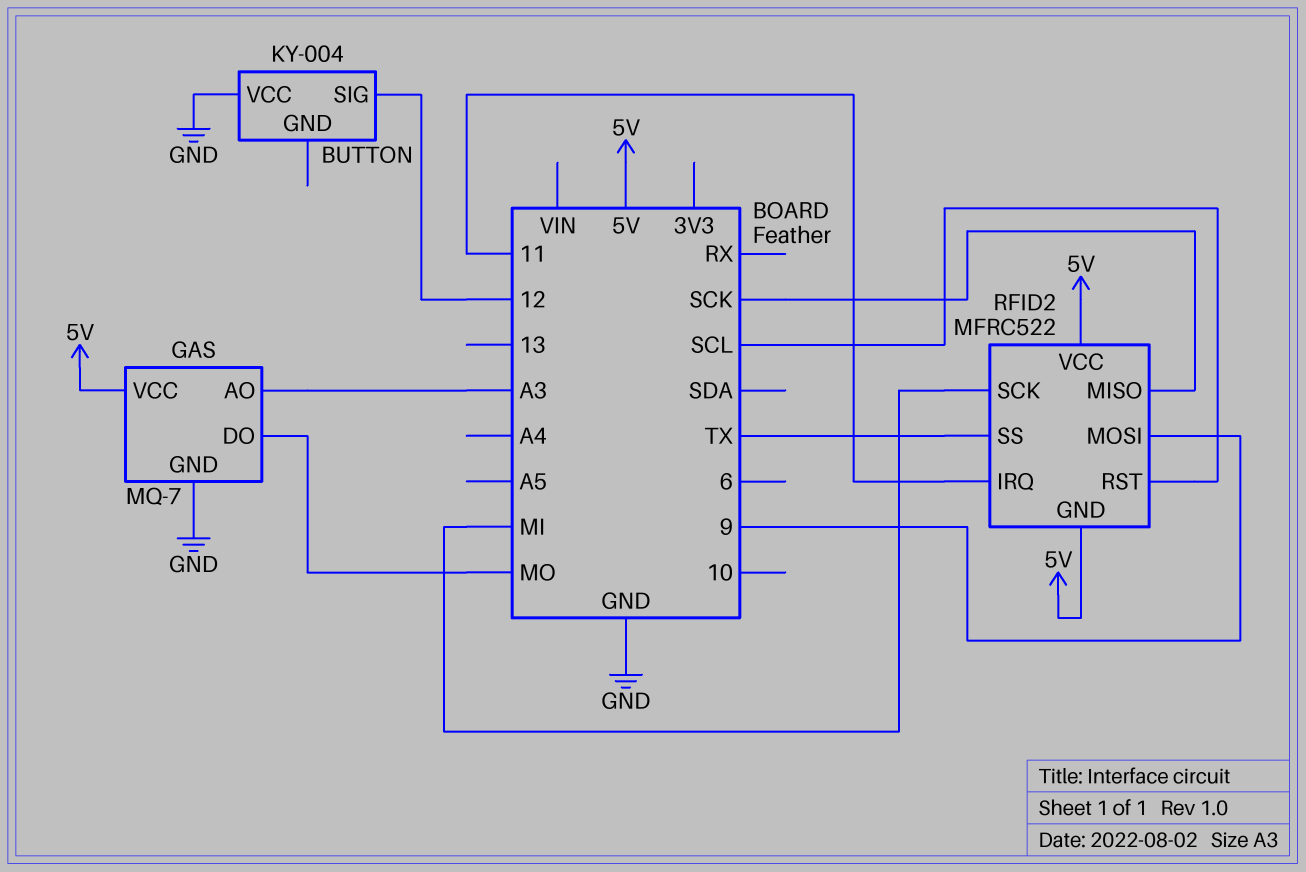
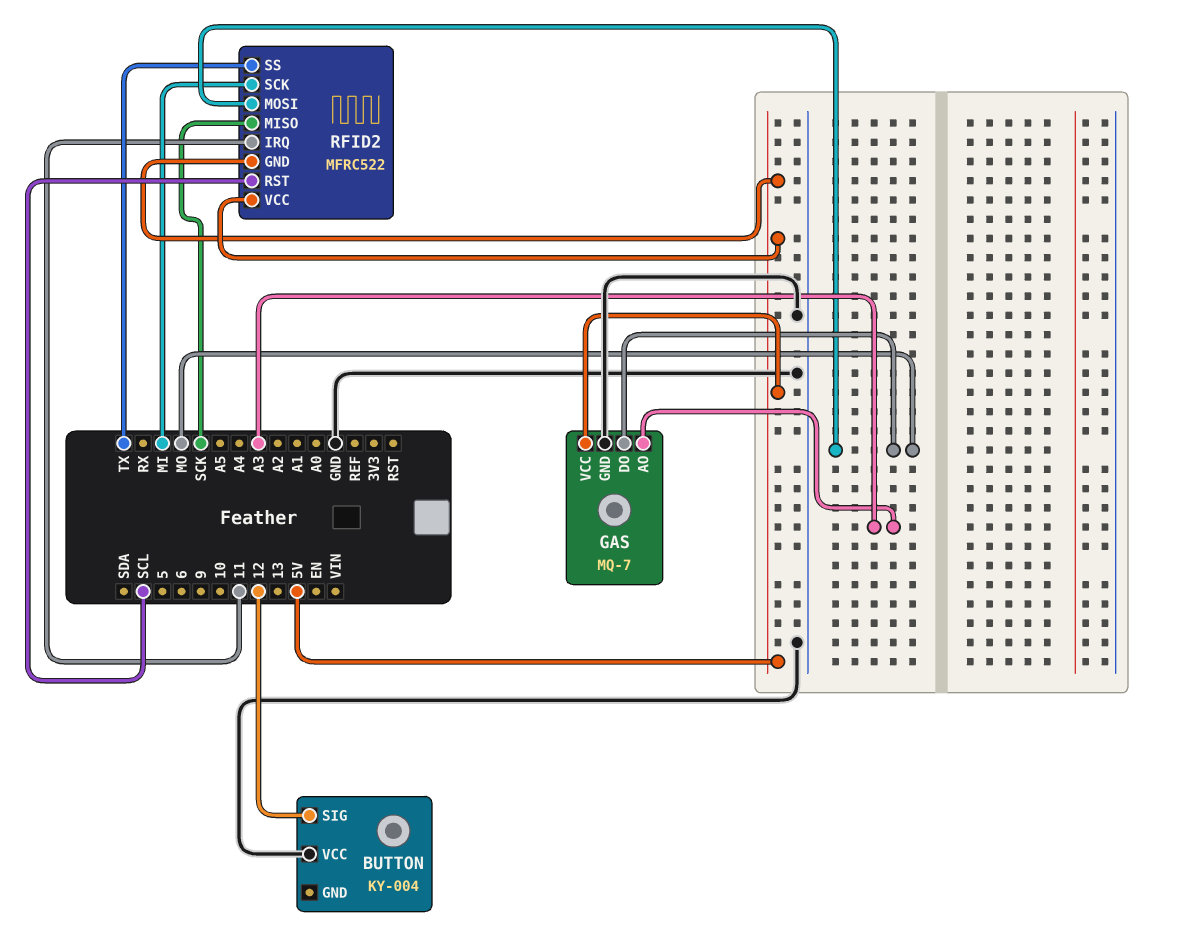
RFID2 pin MOSI: 9 -> MO

